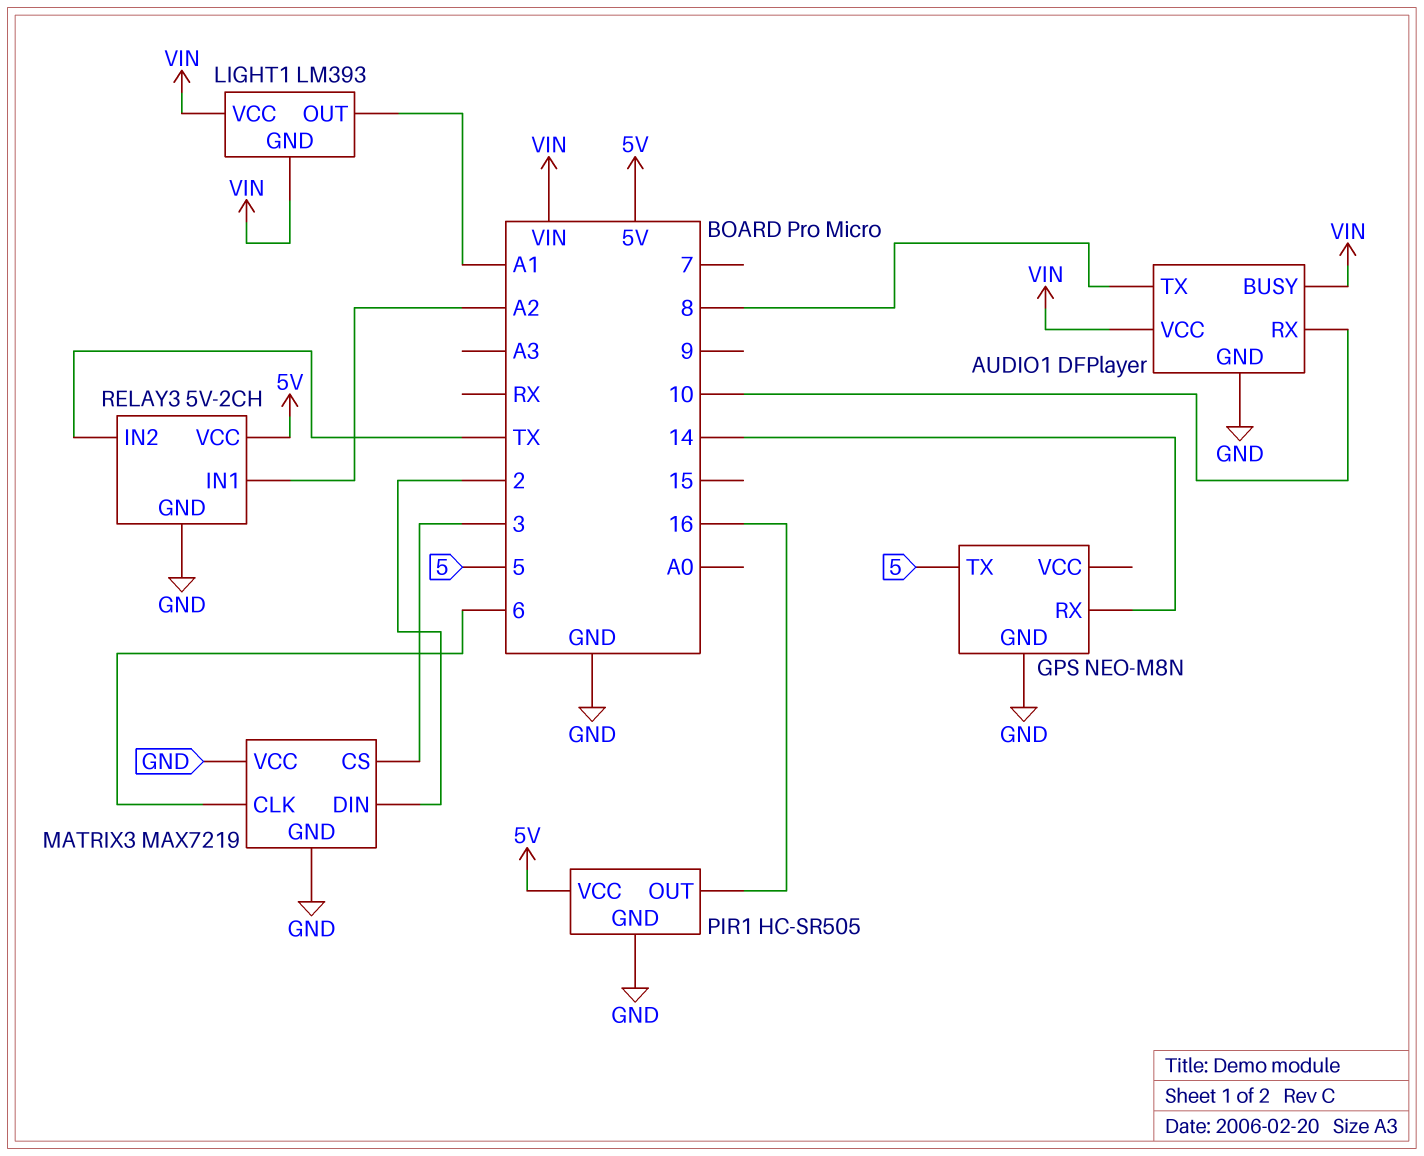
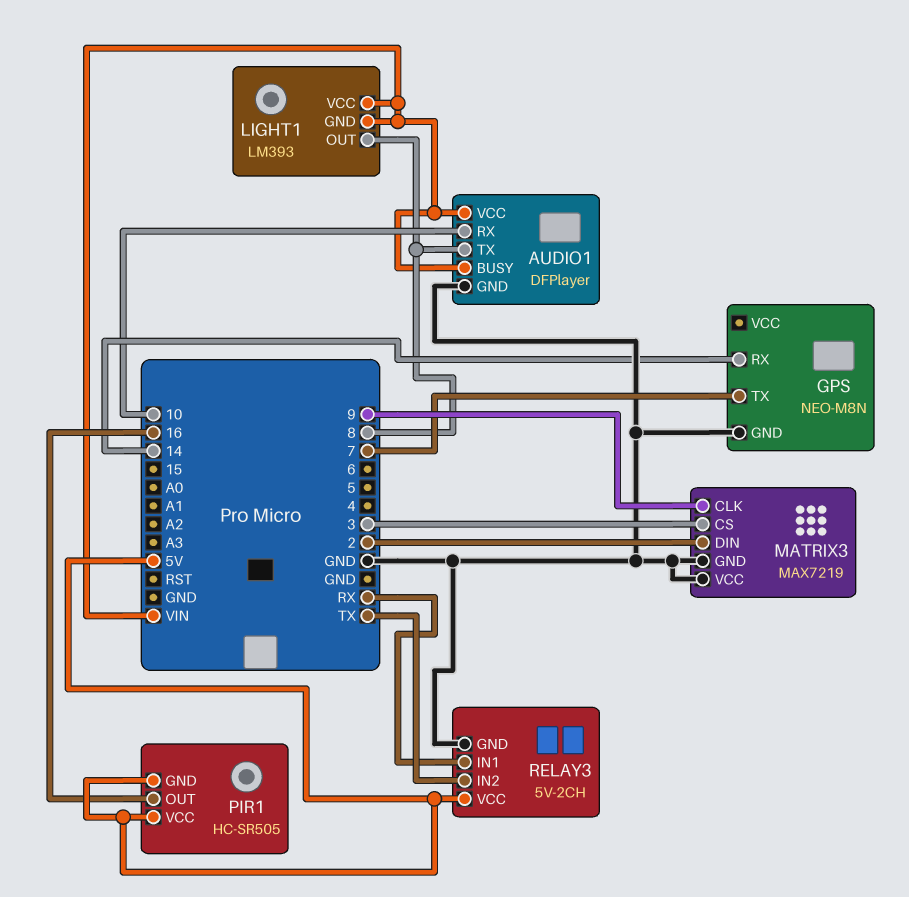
GPS pin TX: 5 -> 7
LIGHT1 pin OUT: A1 -> 8
MATRIX3 pin CLK: 6 -> 9
PIR1 pin GND: GND -> 5V
RELAY3 pin IN1: A2 -> RX

